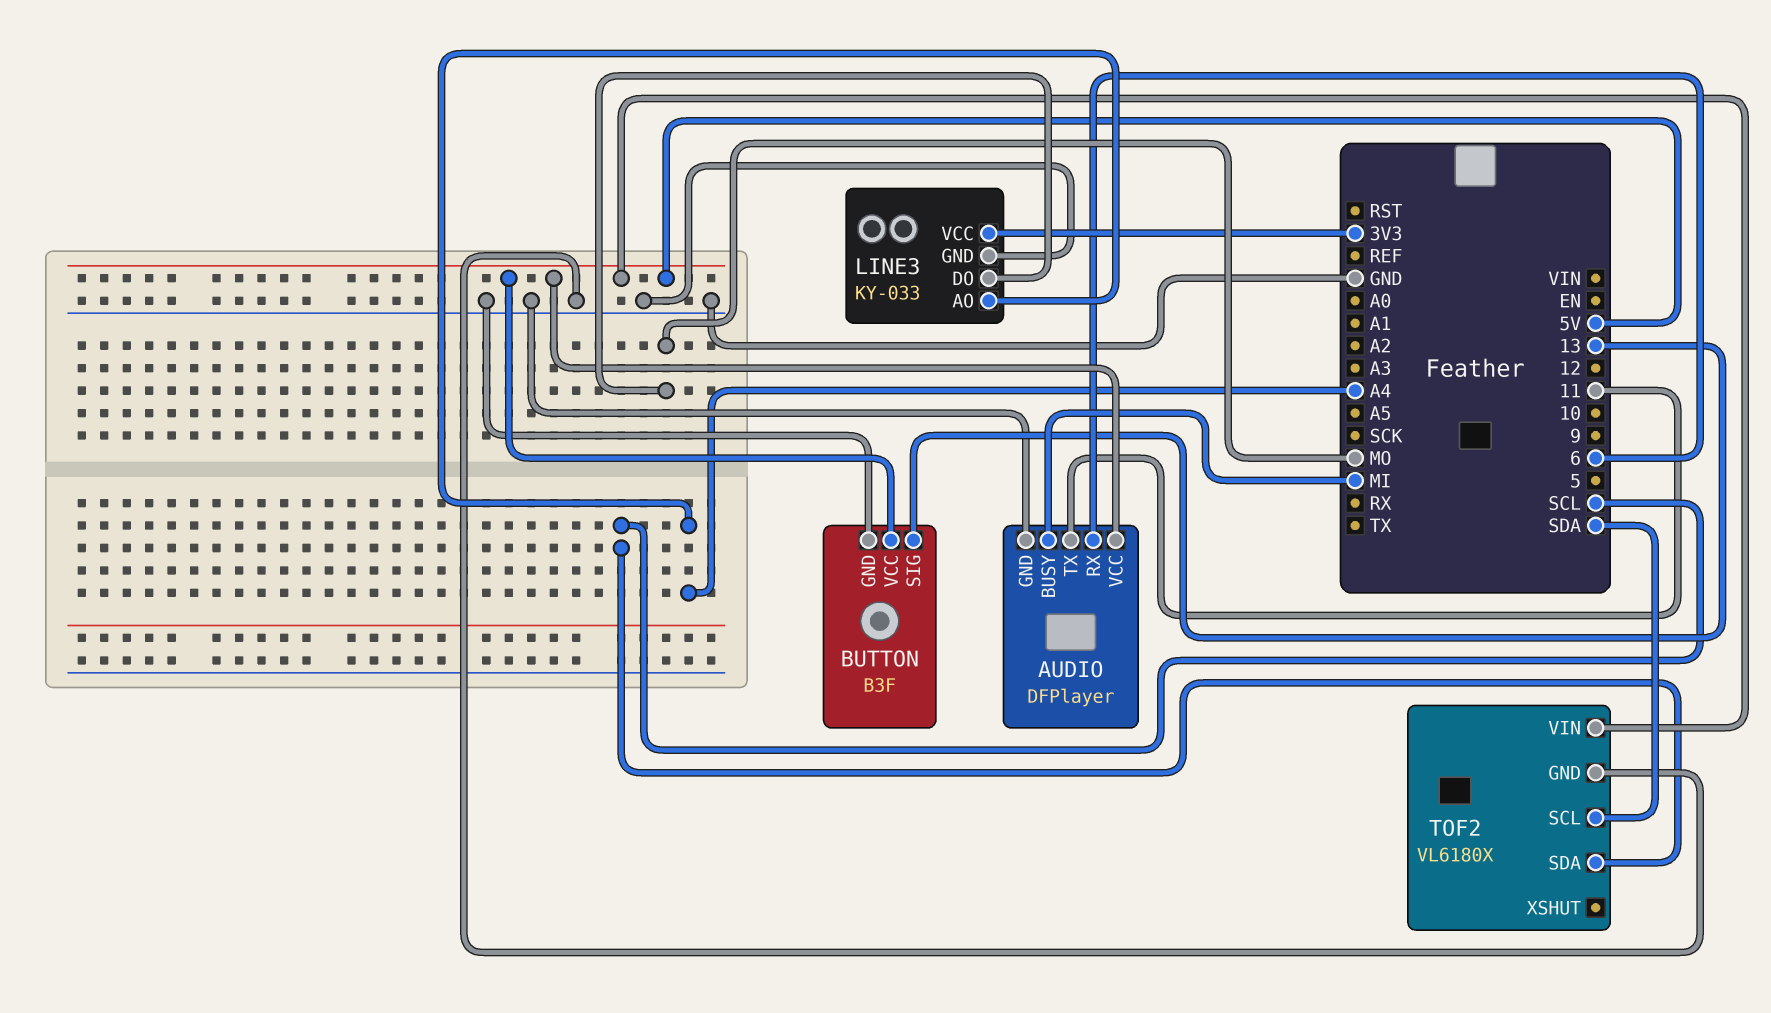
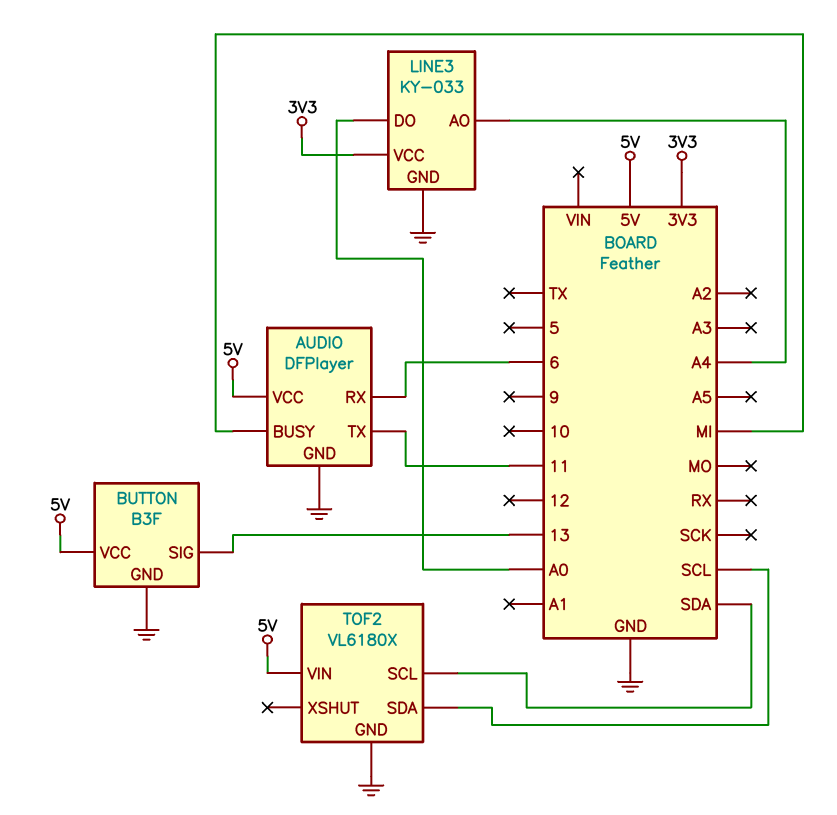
LINE3 pin DO: MO -> A0

